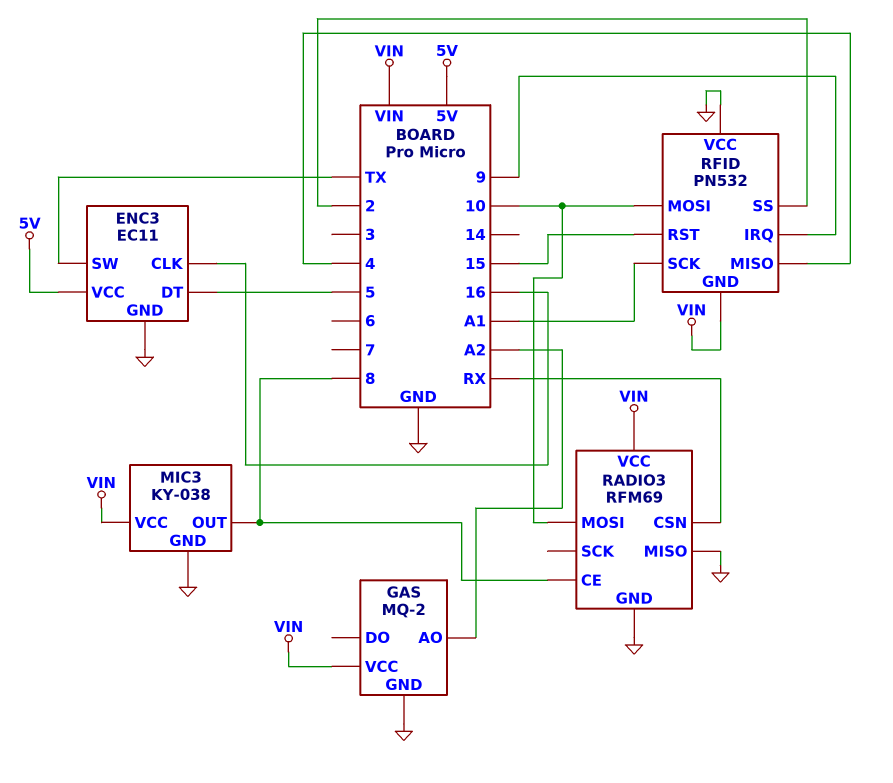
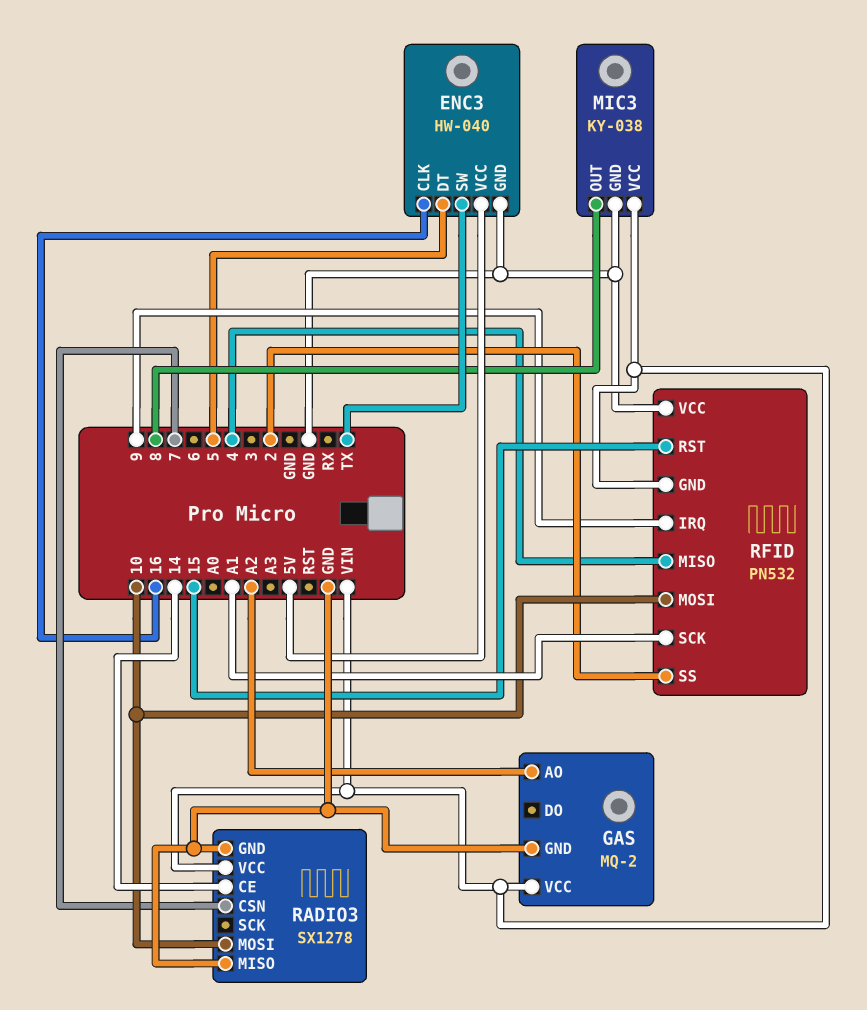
ENC3: EC11 -> HW-040
RADIO3: RFM69 -> SX1278
RADIO3 pin CE: 8 -> 14
RADIO3 pin CSN: RX -> 7

